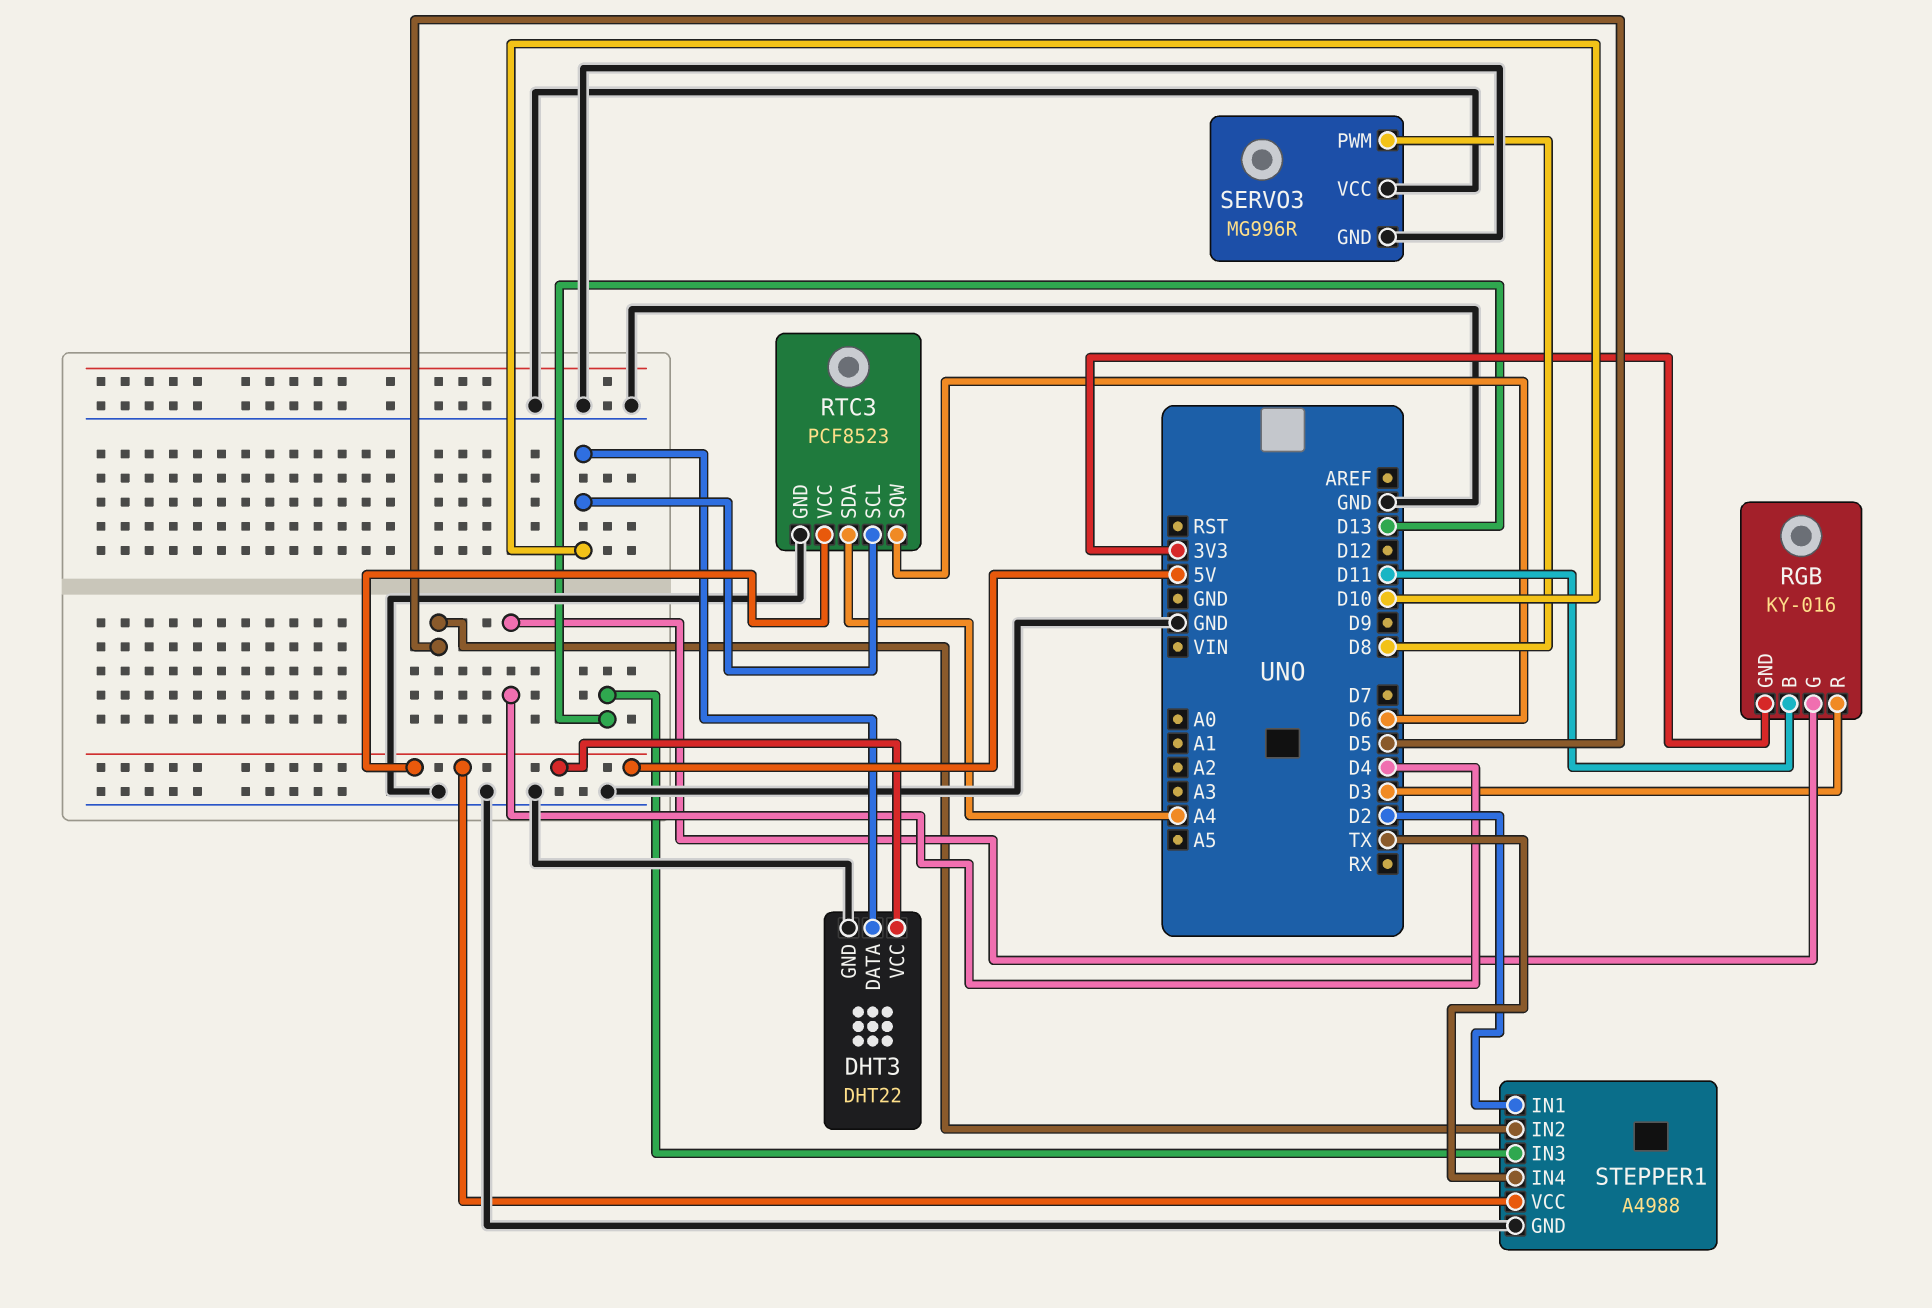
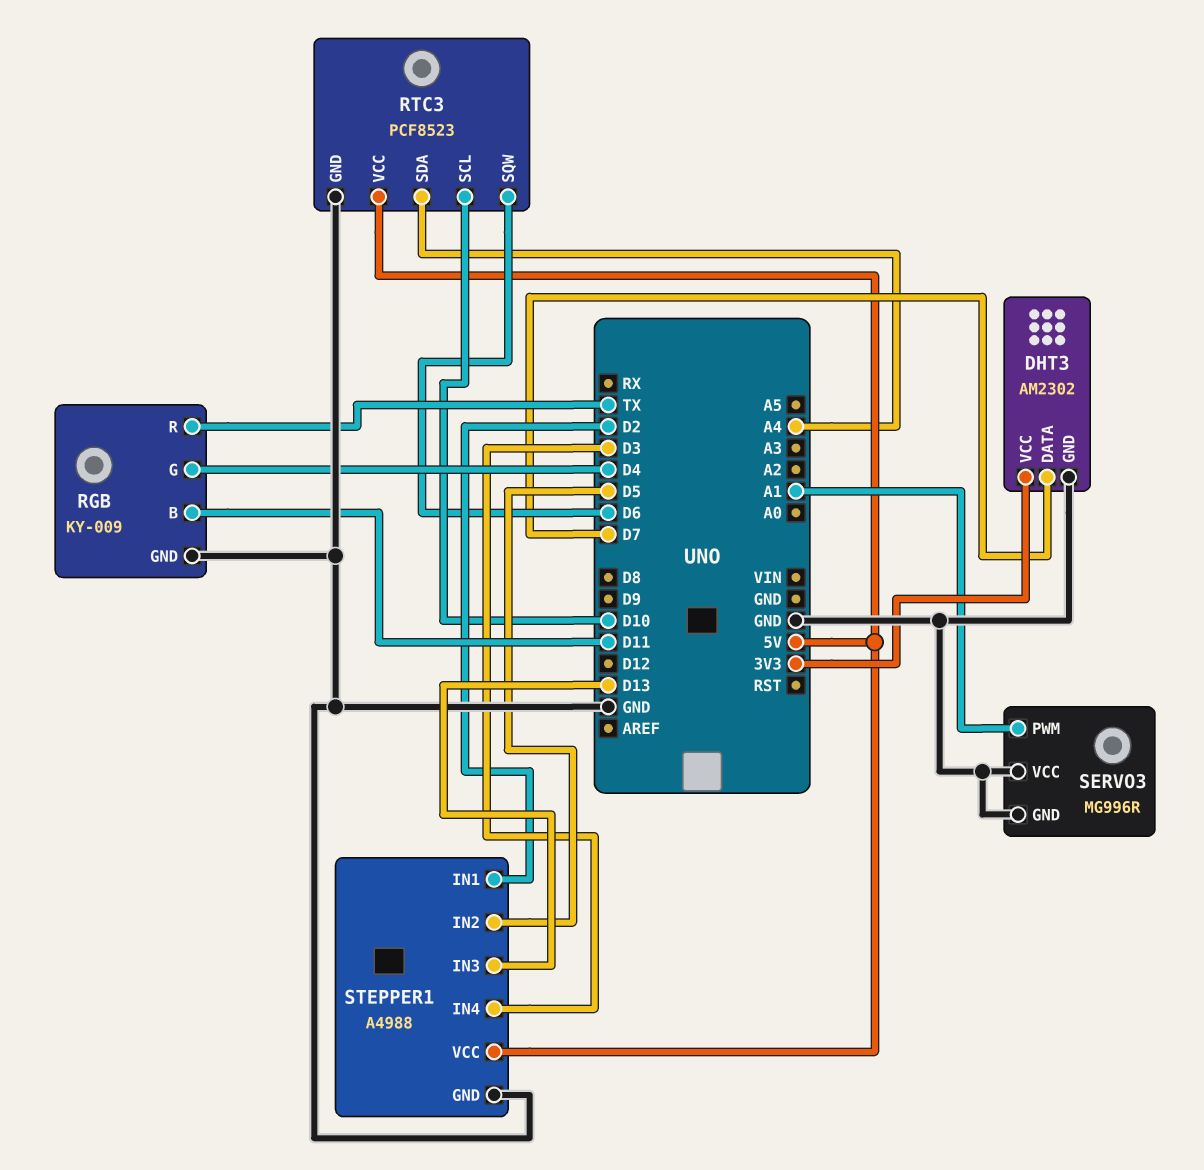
DHT3: DHT22 -> AM2302
DHT3 pin DATA: D10 -> D7
DHT3 pin VCC: 5V -> 3V3
RGB: KY-016 -> KY-009
RGB pin GND: 3V3 -> GND
RGB pin R: D3 -> TX
SERVO3 pin PWM: D8 -> A1
STEPPER1 pin IN4: TX -> D3

